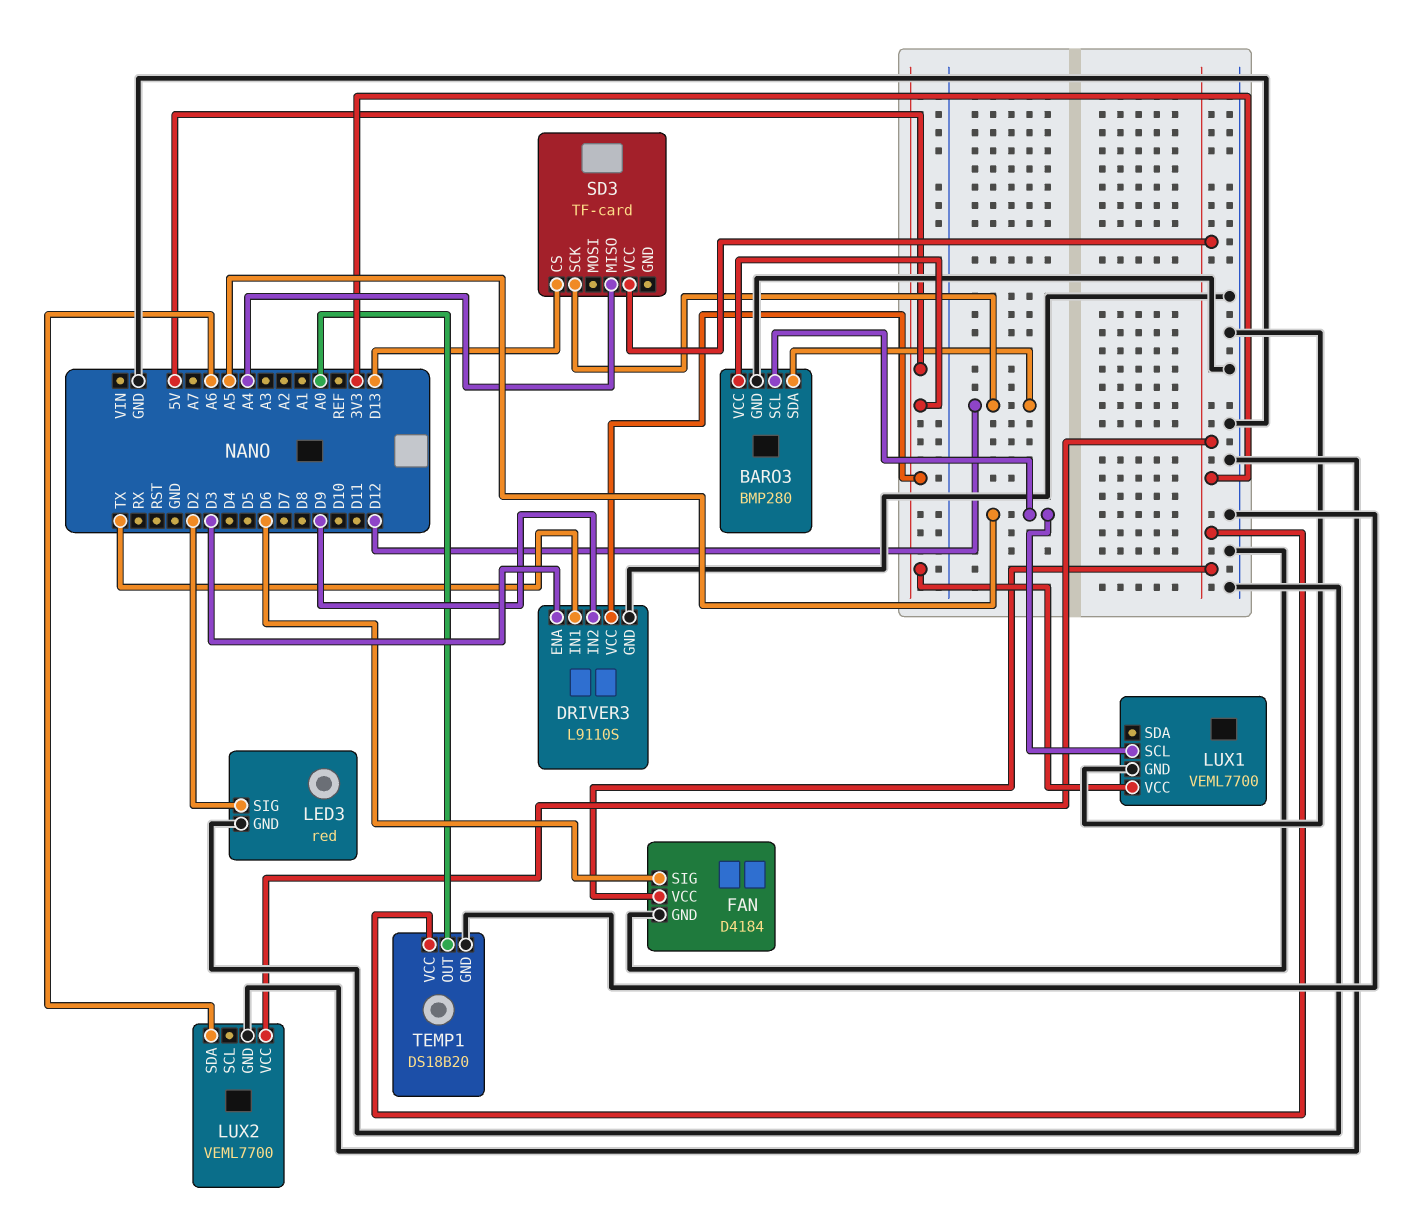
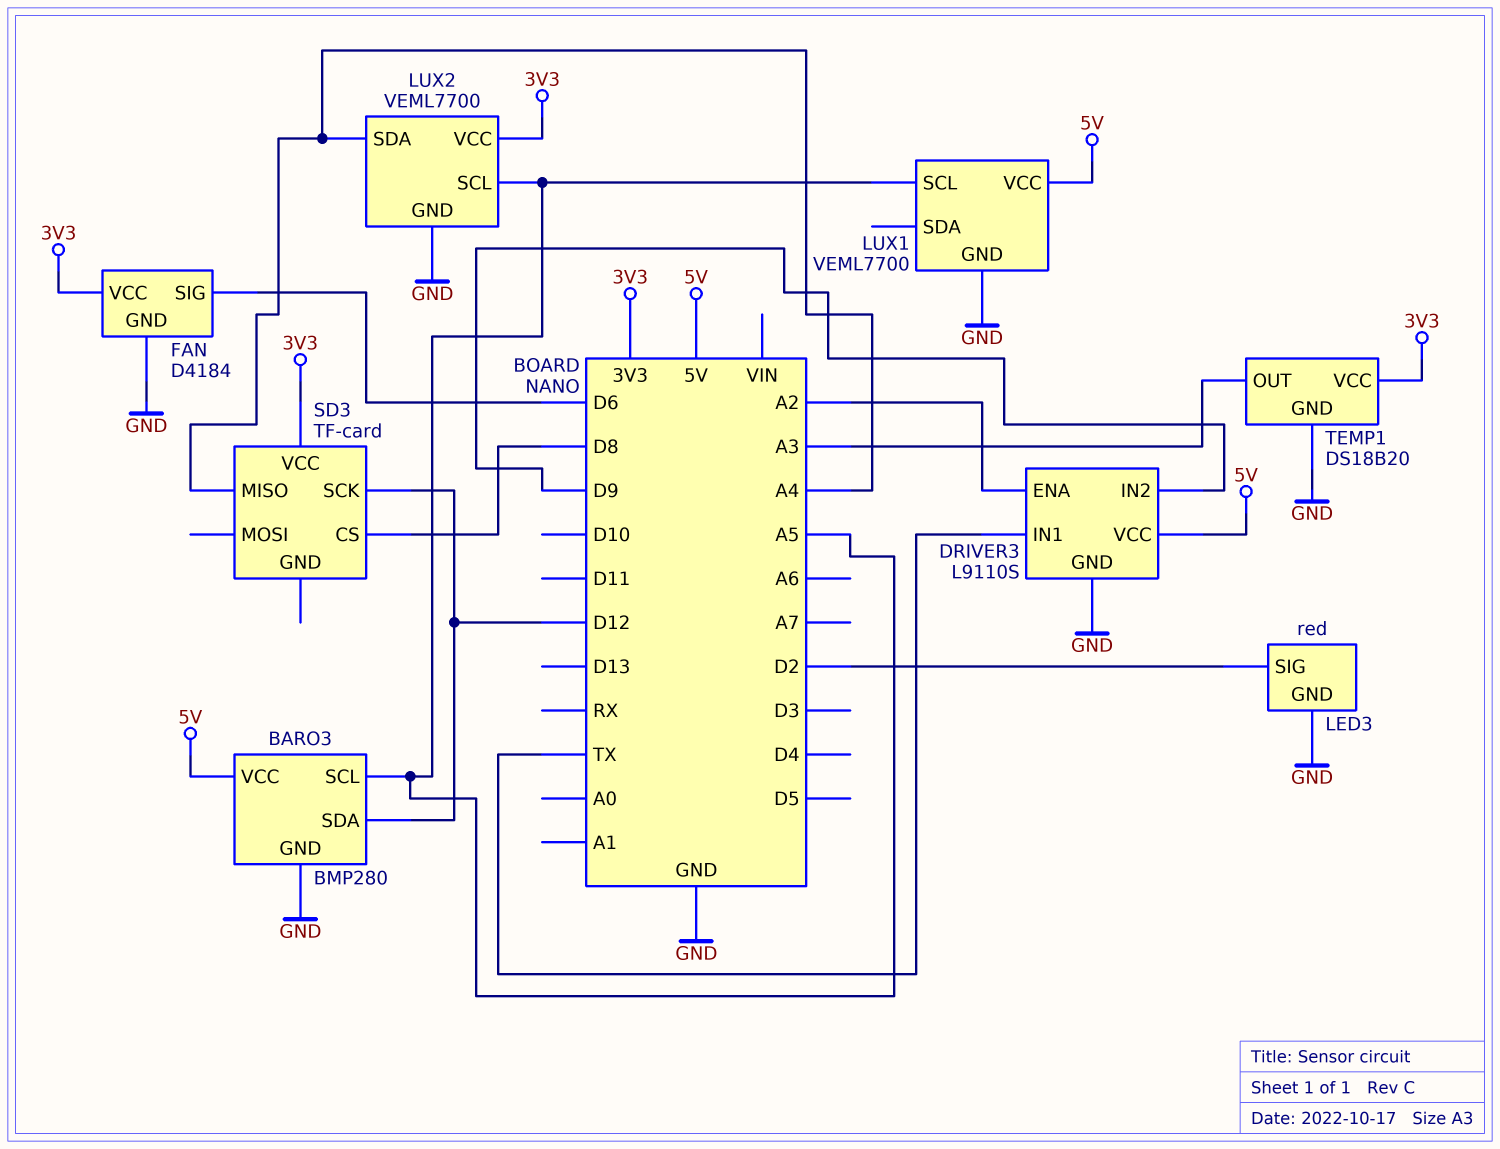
DRIVER3 pin ENA: D3 -> A2
LUX2 pin SCL: none -> A5
LUX2 pin SDA: A6 -> A4
SD3 pin CS: D13 -> D8
TEMP1 pin OUT: A0 -> A3

